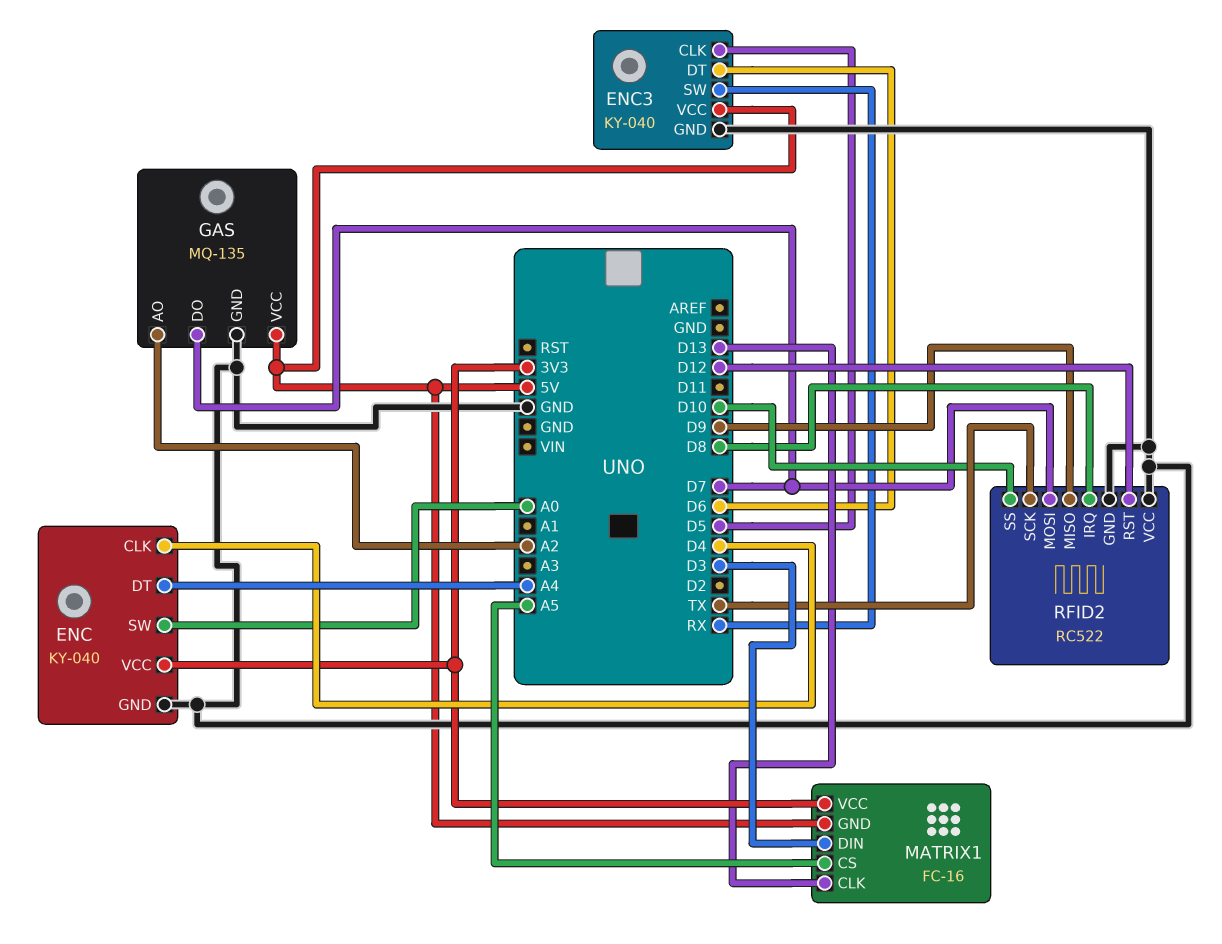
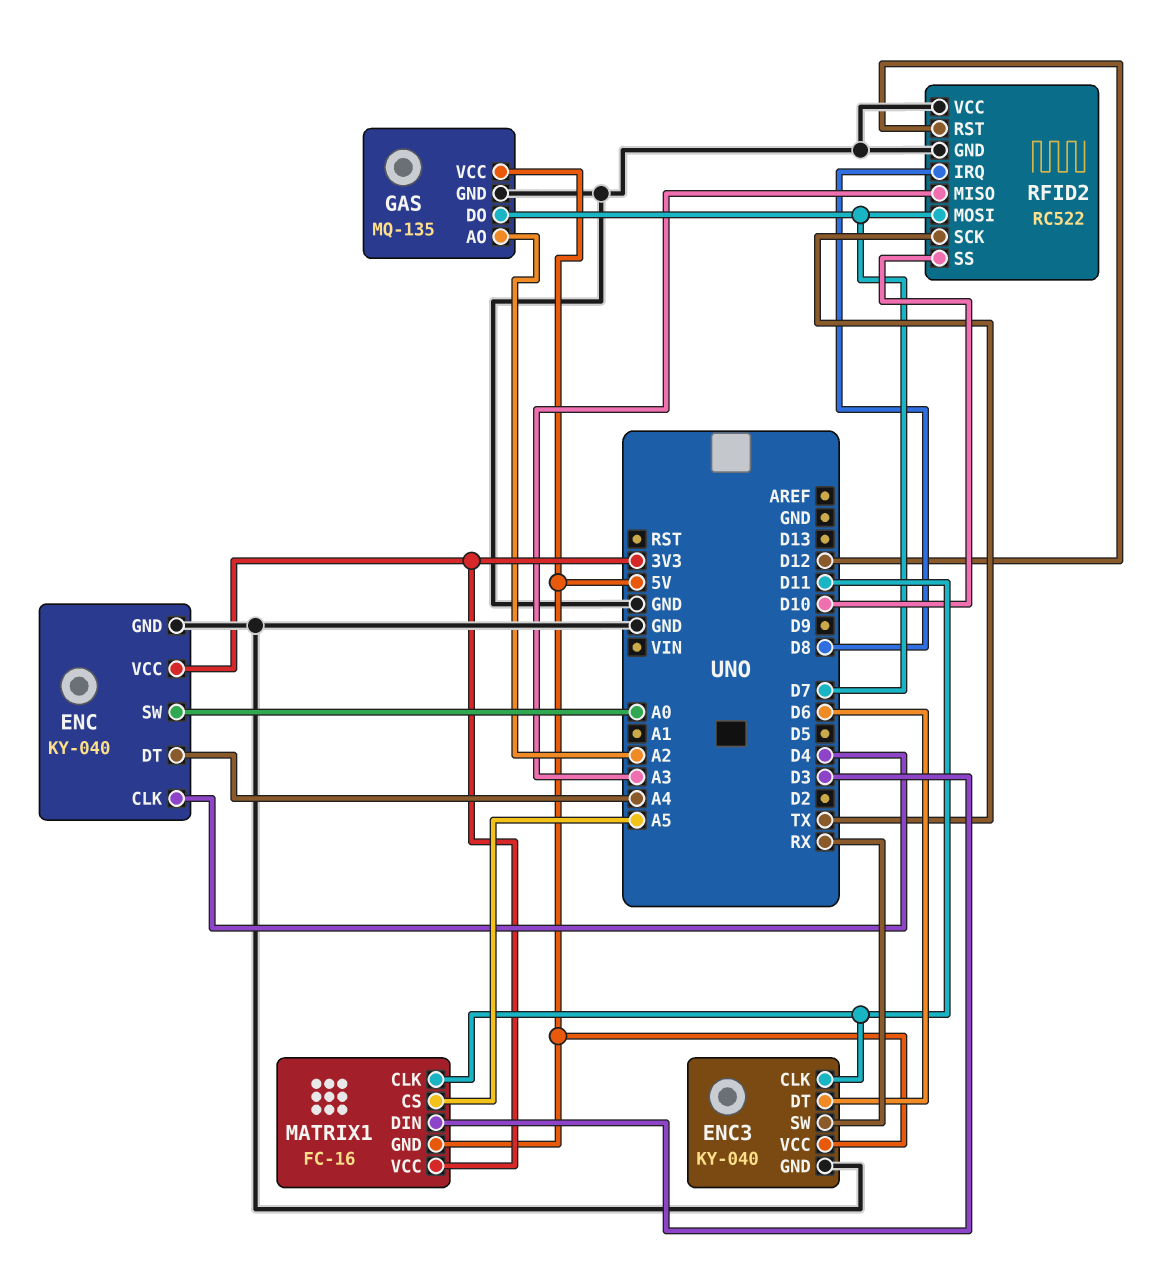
ENC3 pin CLK: D5 -> D11
MATRIX1 pin CLK: D13 -> D11
RFID2 pin MISO: D9 -> A3

